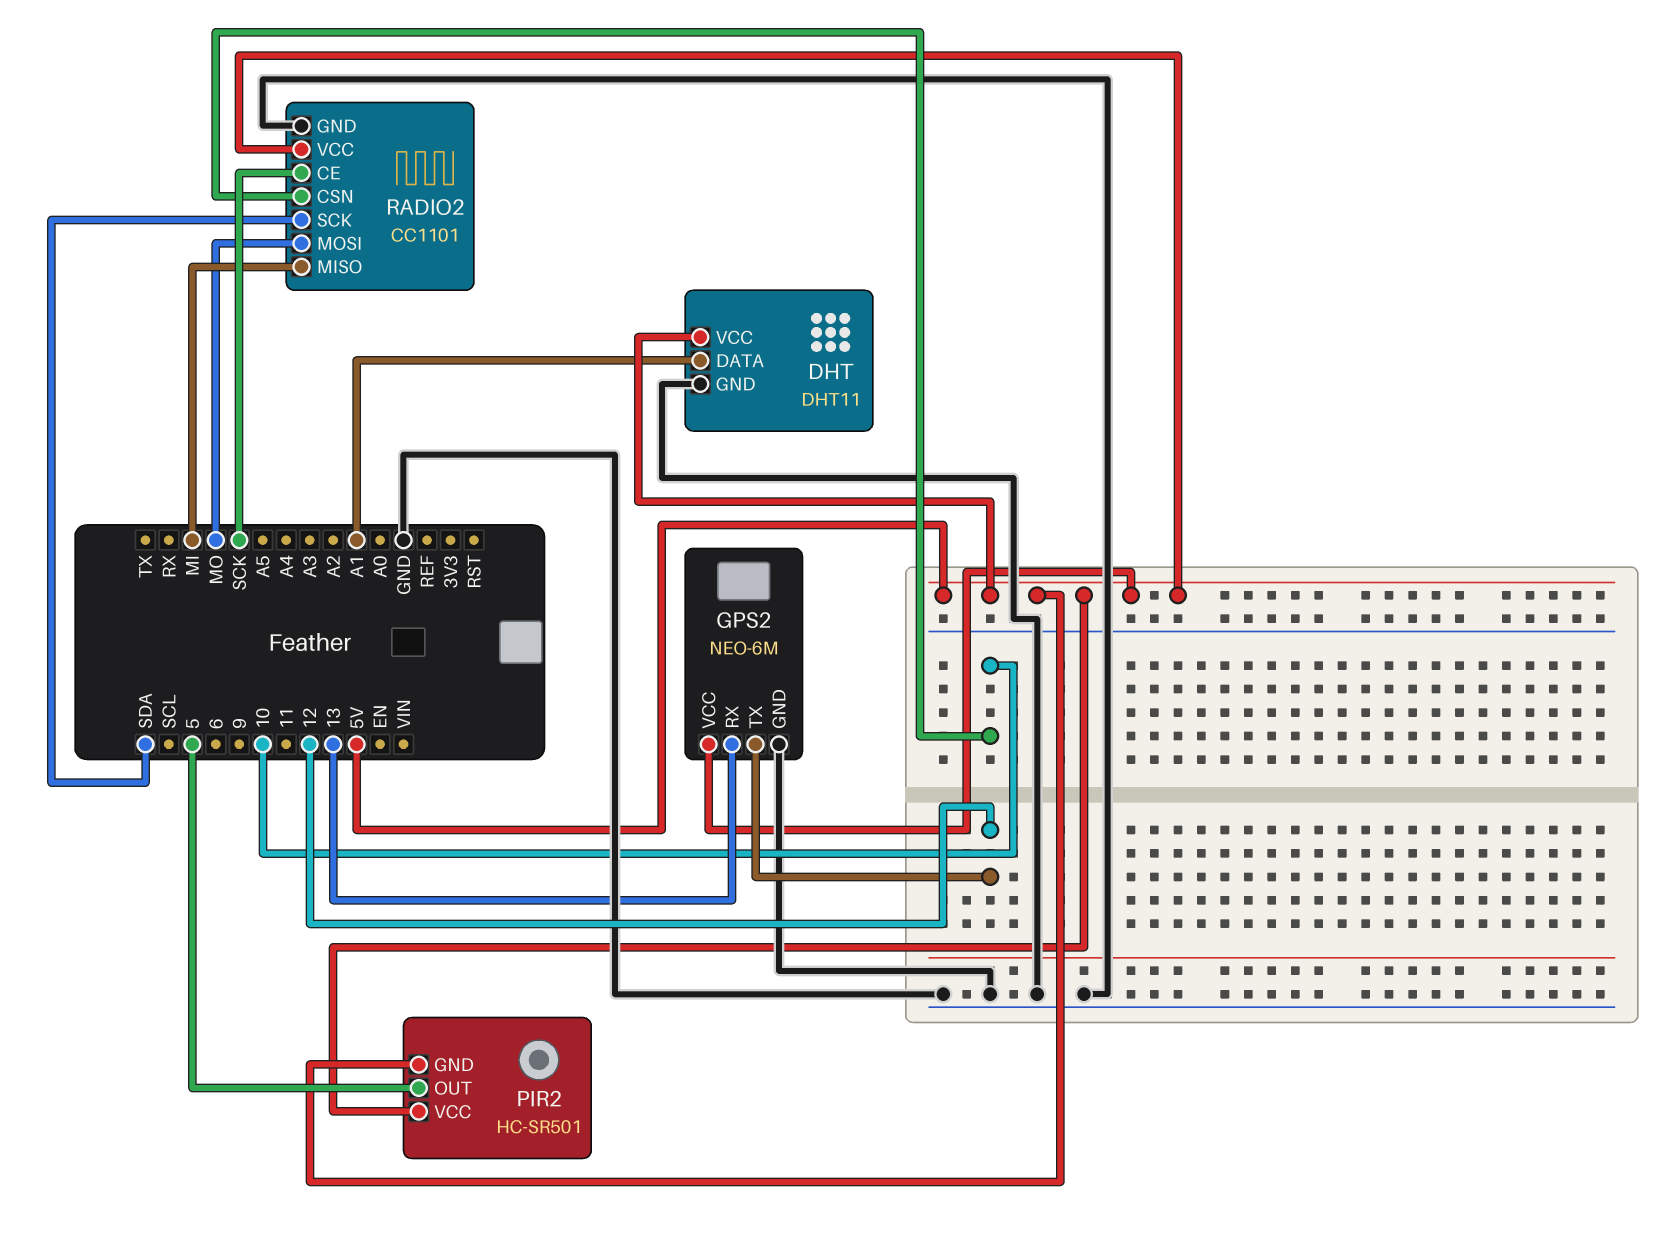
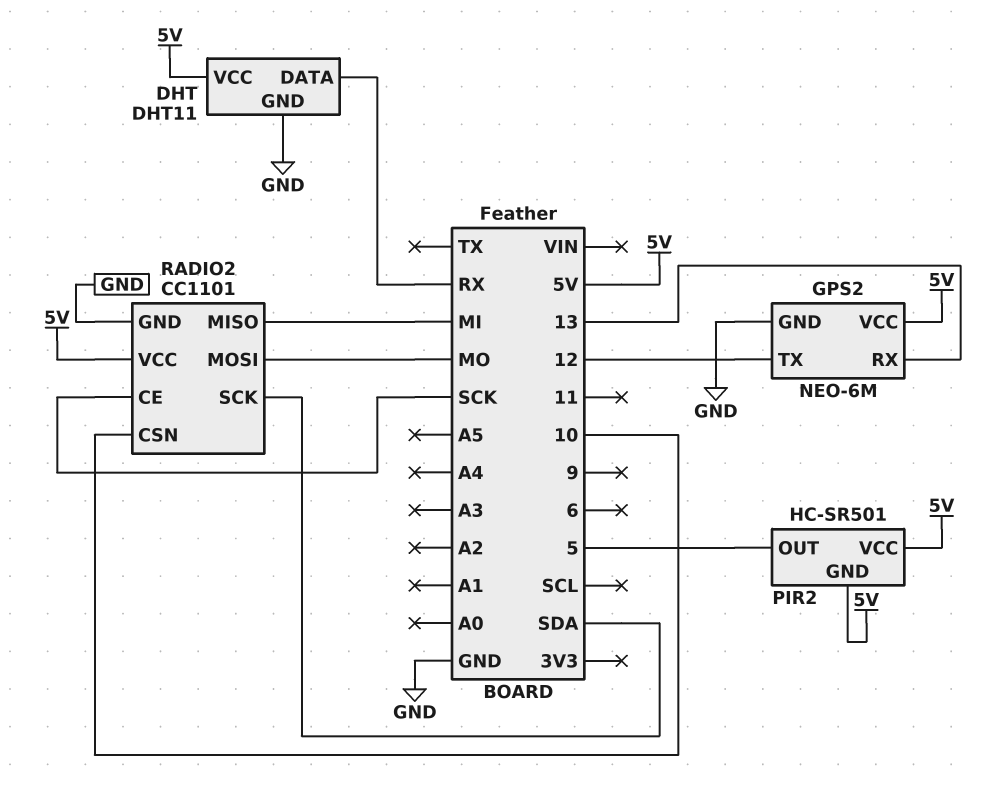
DHT pin DATA: A1 -> RX

